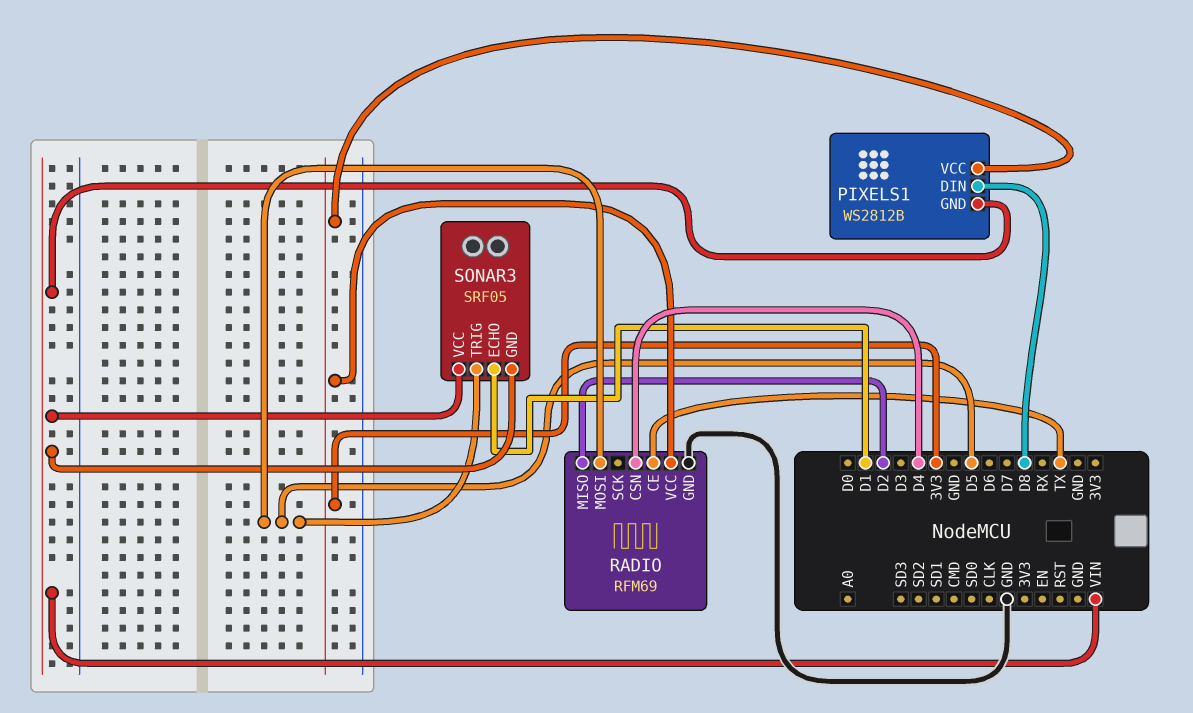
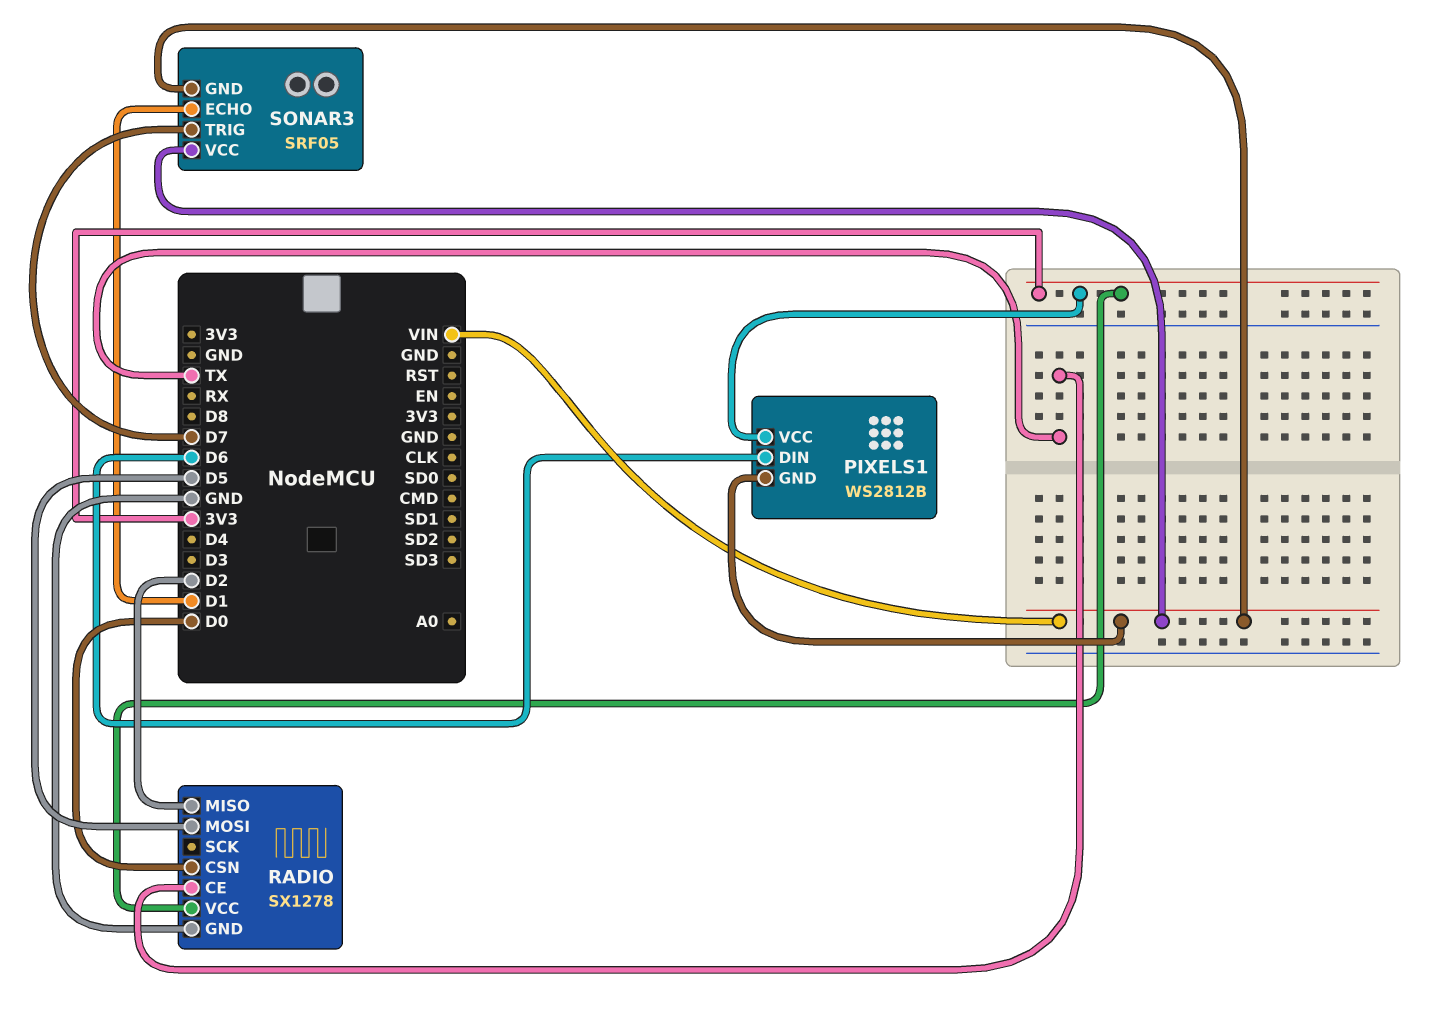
PIXELS1 pin DIN: D8 -> D6
RADIO: RFM69 -> SX1278
RADIO pin CSN: D4 -> D0
SONAR3 pin TRIG: D5 -> D7

